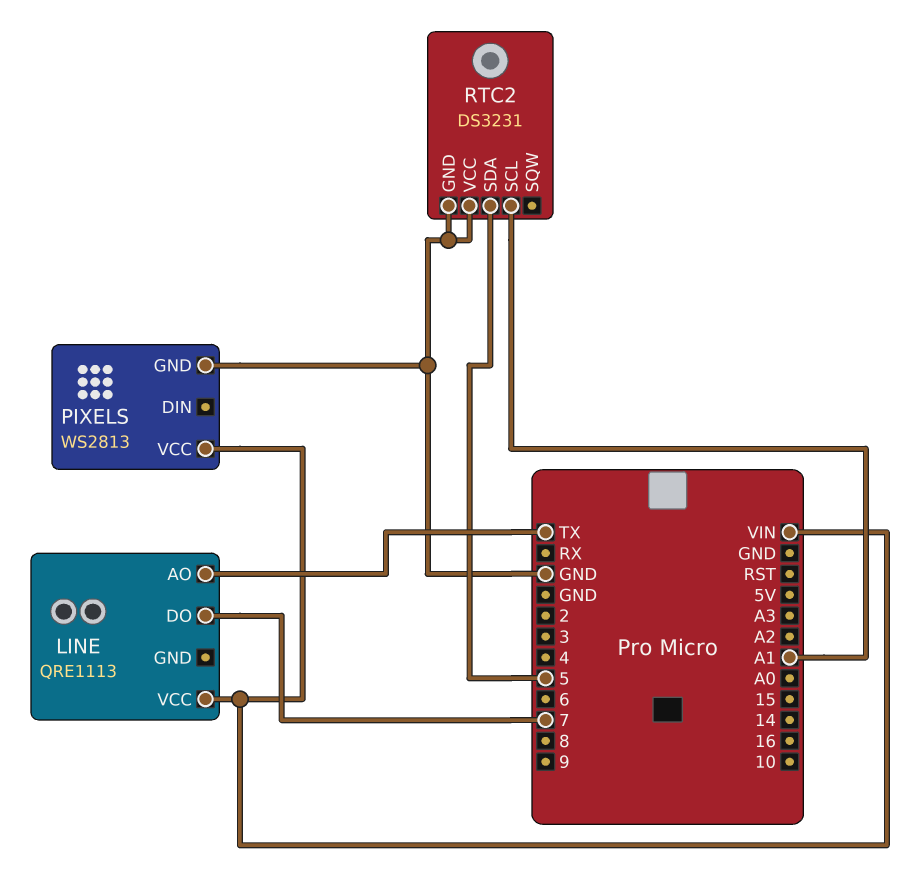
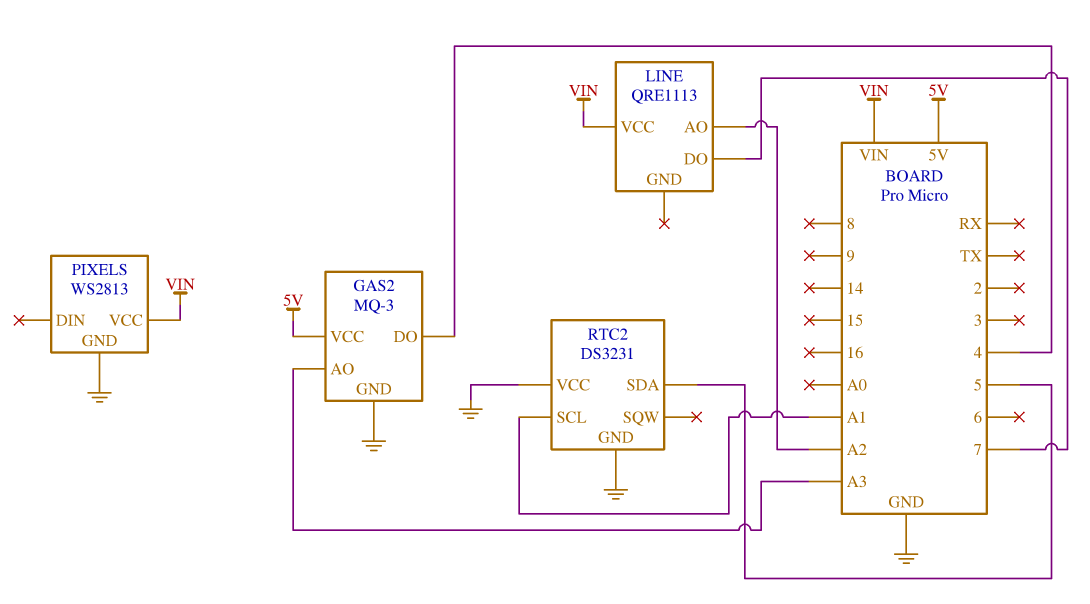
GAS2: none -> MQ-3
GAS2 pin AO: none -> A3
GAS2 pin DO: none -> 4
GAS2 pin GND: none -> GND
GAS2 pin VCC: none -> 5V
LINE pin AO: TX -> A2

